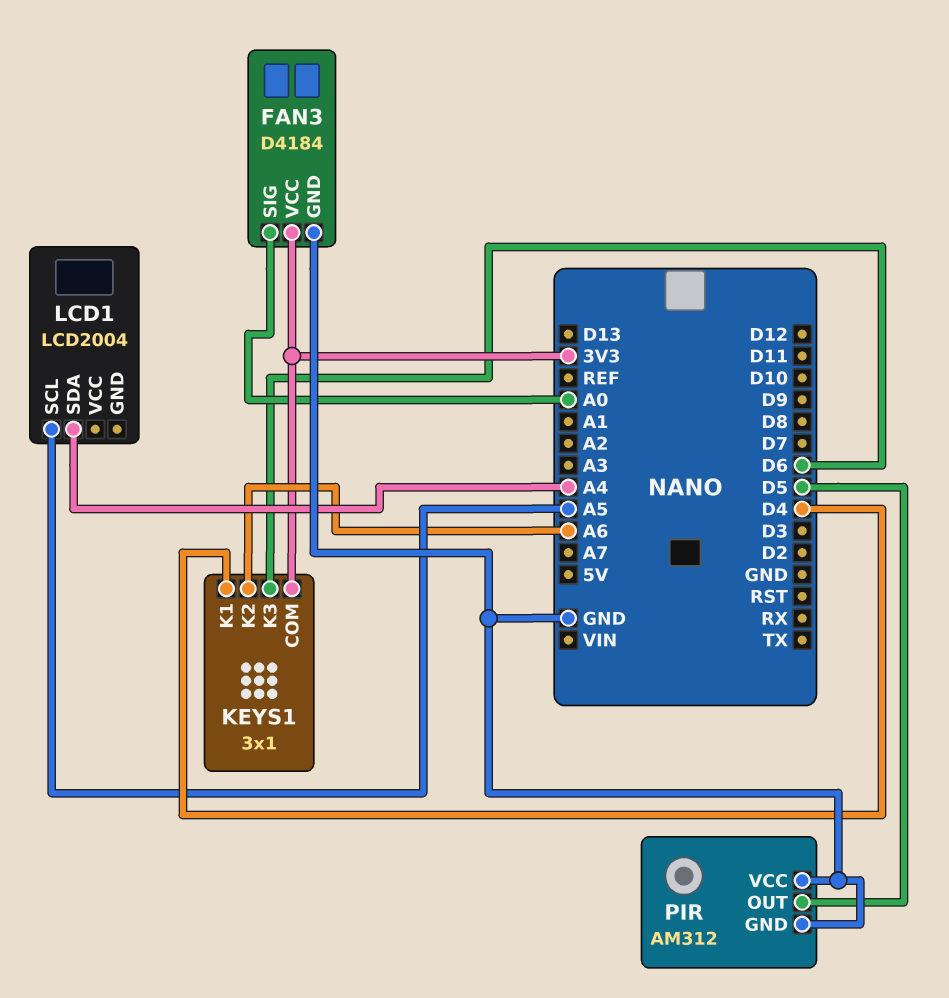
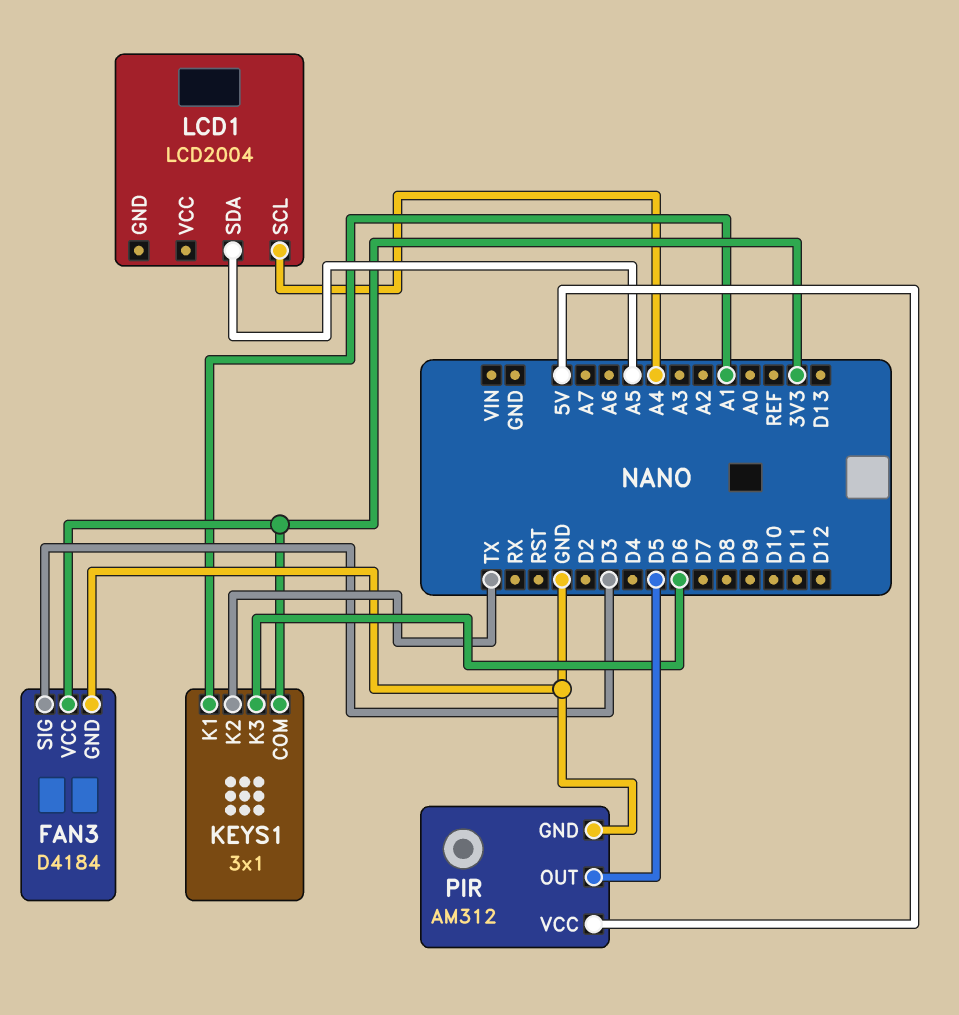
FAN3 pin SIG: A0 -> D3
KEYS1 pin K1: D4 -> A1
KEYS1 pin K2: A6 -> TX
LCD1 pin SCL: A5 -> A4
LCD1 pin SDA: A4 -> A5
PIR pin VCC: GND -> 5V

